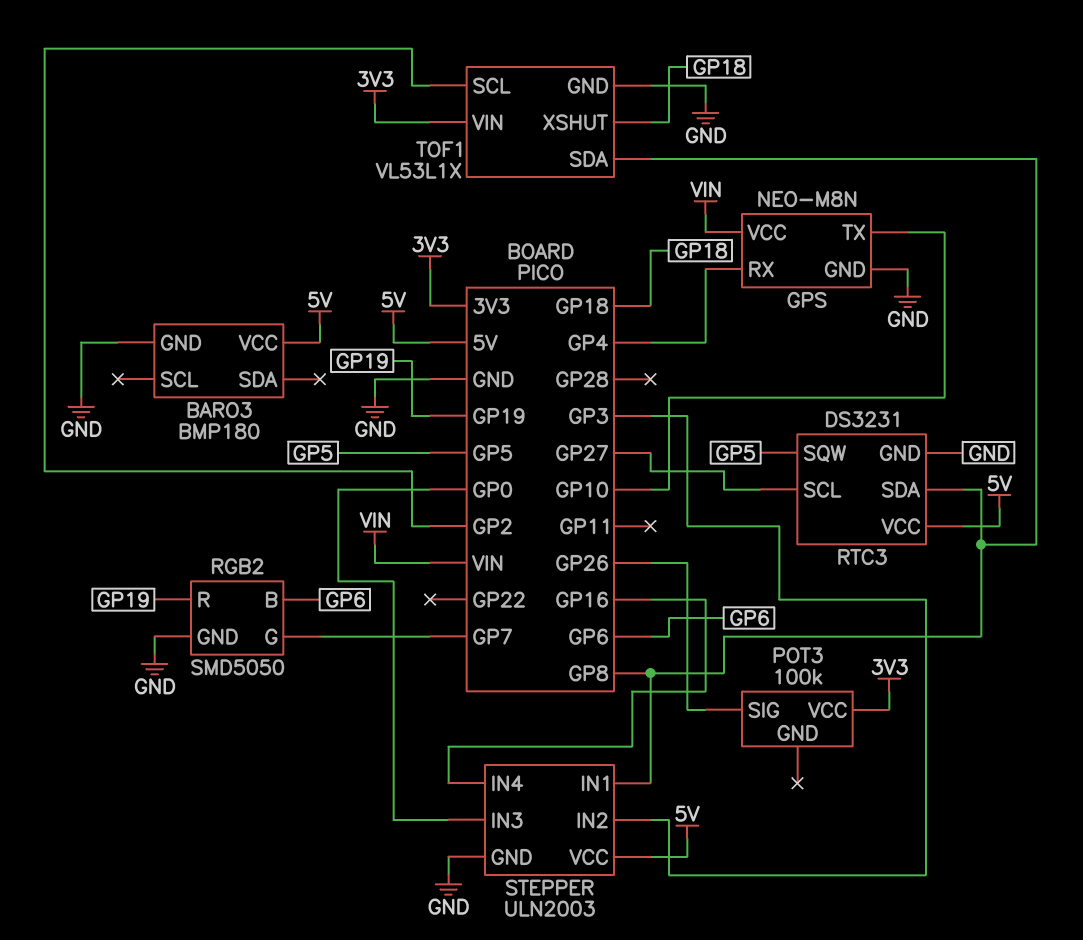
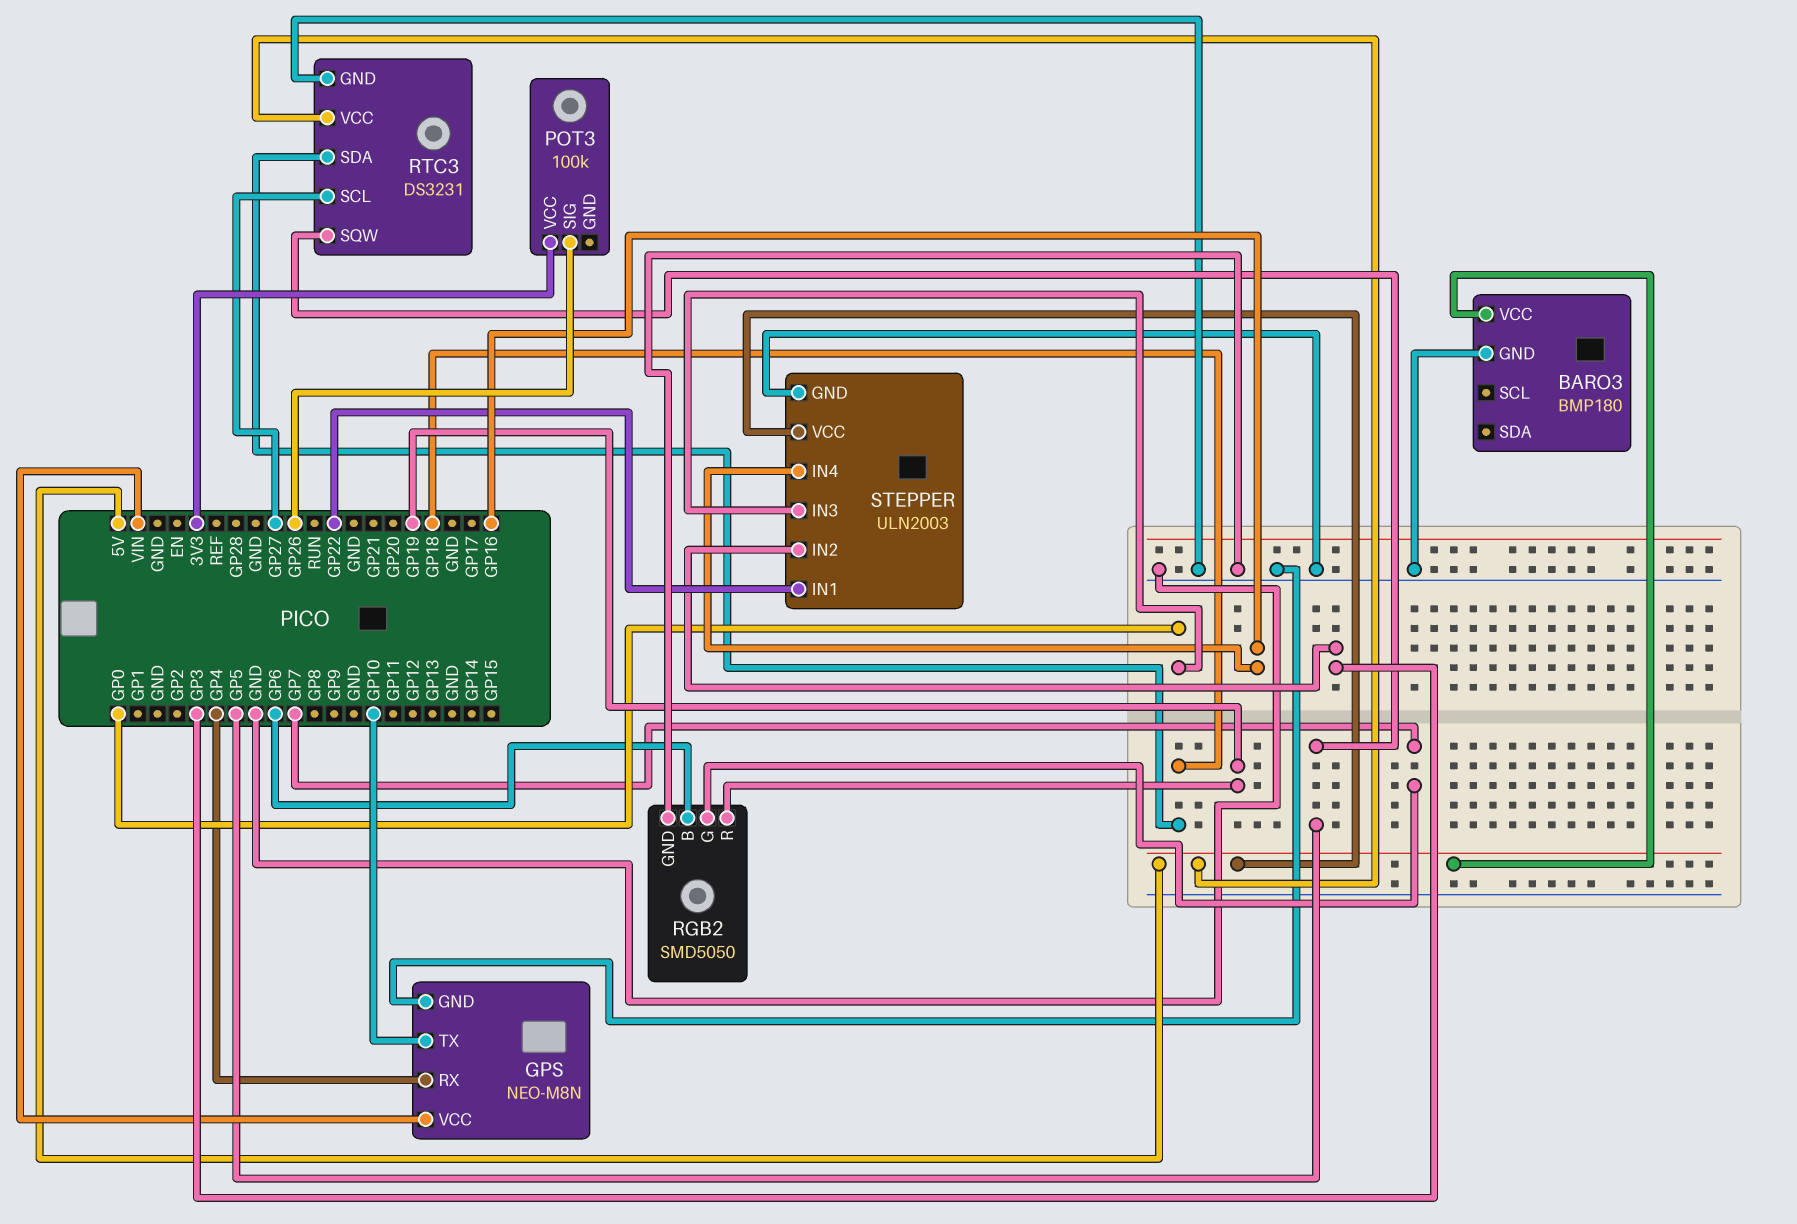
RTC3 pin SDA: GP8 -> GP18
STEPPER pin IN1: GP8 -> GP22
TOF1: VL53L1X -> none
TOF1 pin GND: GND -> none
TOF1 pin SCL: GP2 -> none
TOF1 pin SDA: GP8 -> none
TOF1 pin VIN: 3V3 -> none
TOF1 pin XSHUT: GP18 -> none

